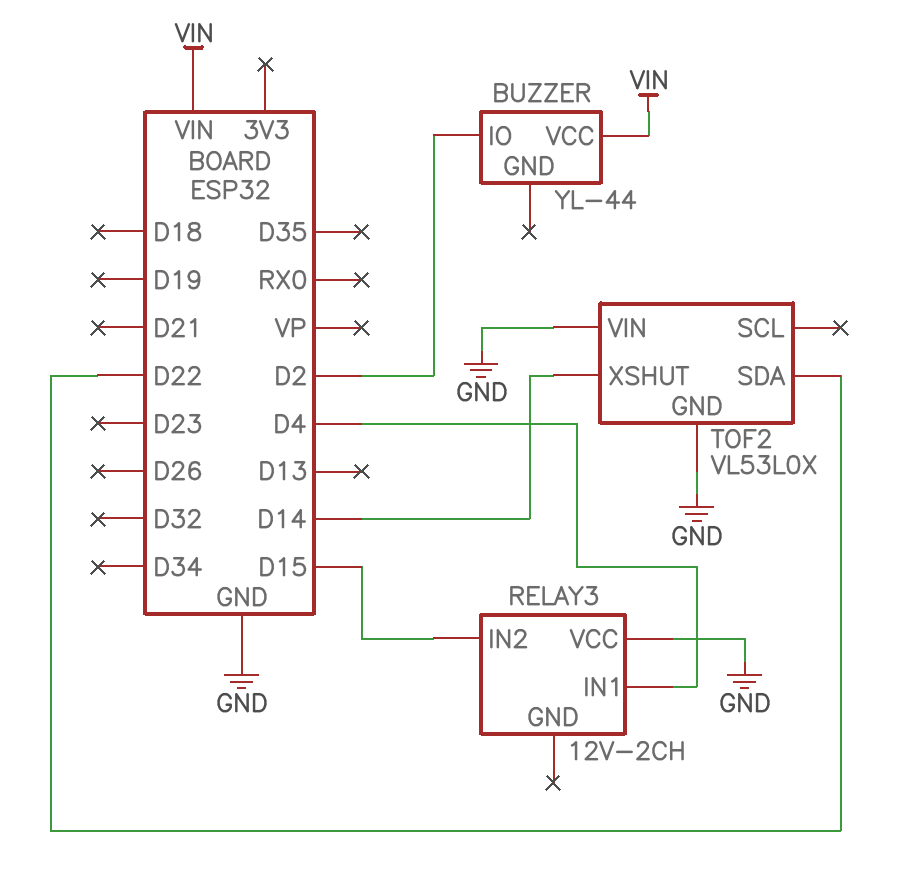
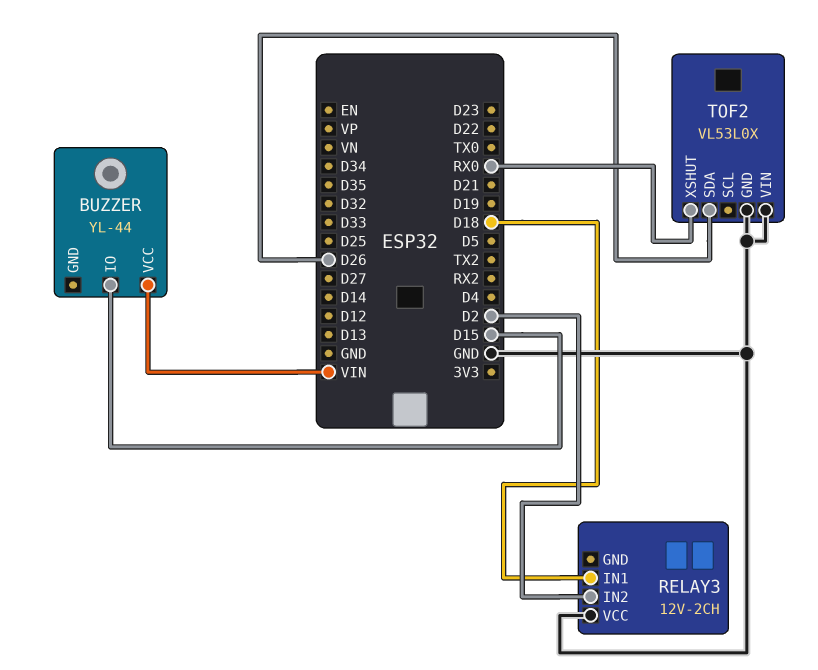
BUZZER pin IO: D2 -> D15
RELAY3 pin IN1: D4 -> D18
RELAY3 pin IN2: D15 -> D2
TOF2 pin SDA: D22 -> D26
TOF2 pin XSHUT: D14 -> RX0

